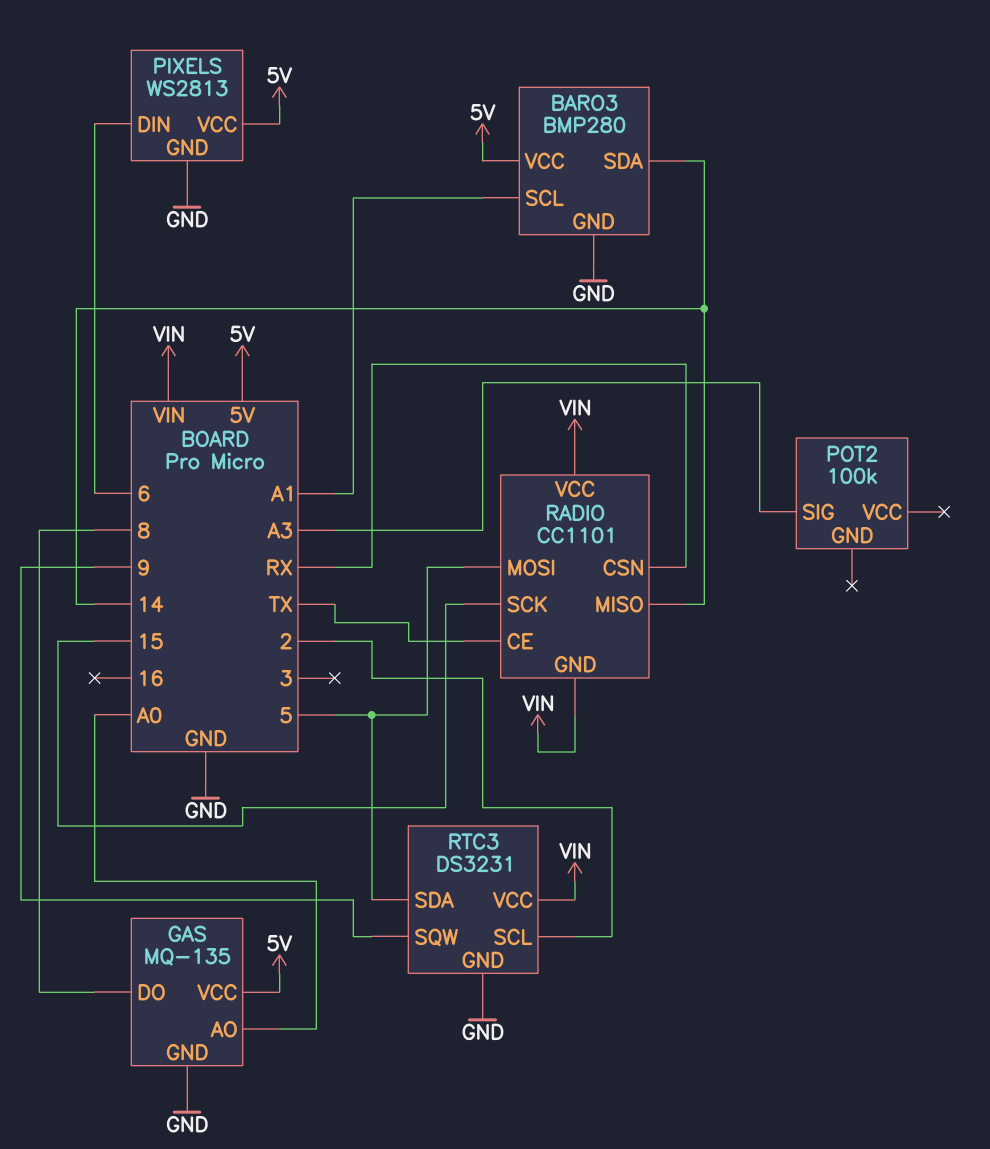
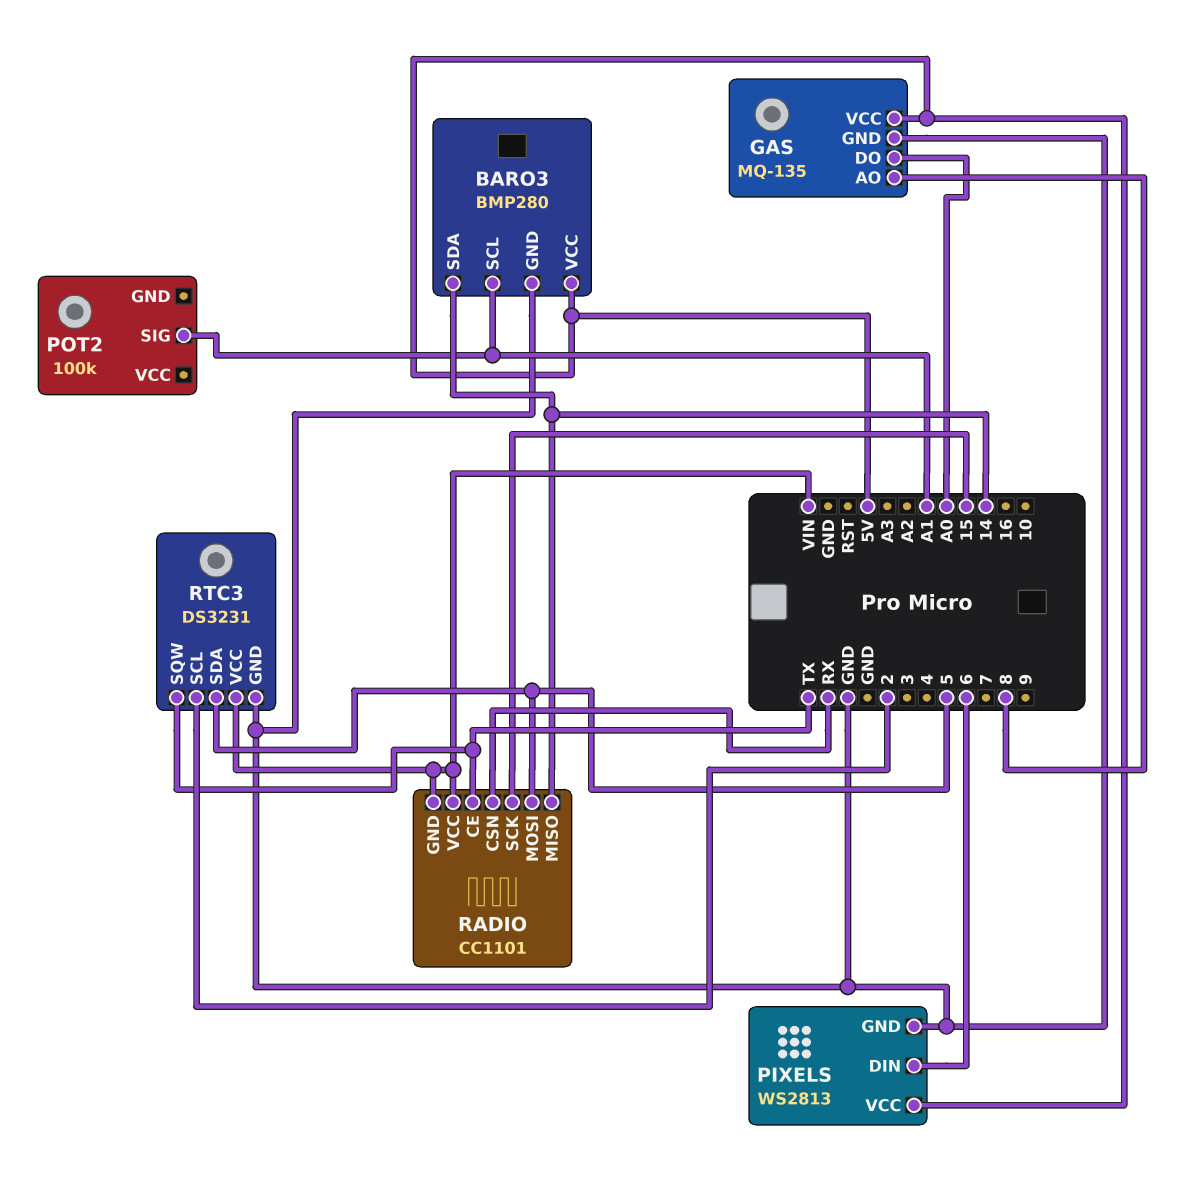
GAS pin AO: A0 -> 8
GAS pin DO: 8 -> A0
POT2 pin SIG: A3 -> A1
RTC3 pin SQW: 9 -> TX

